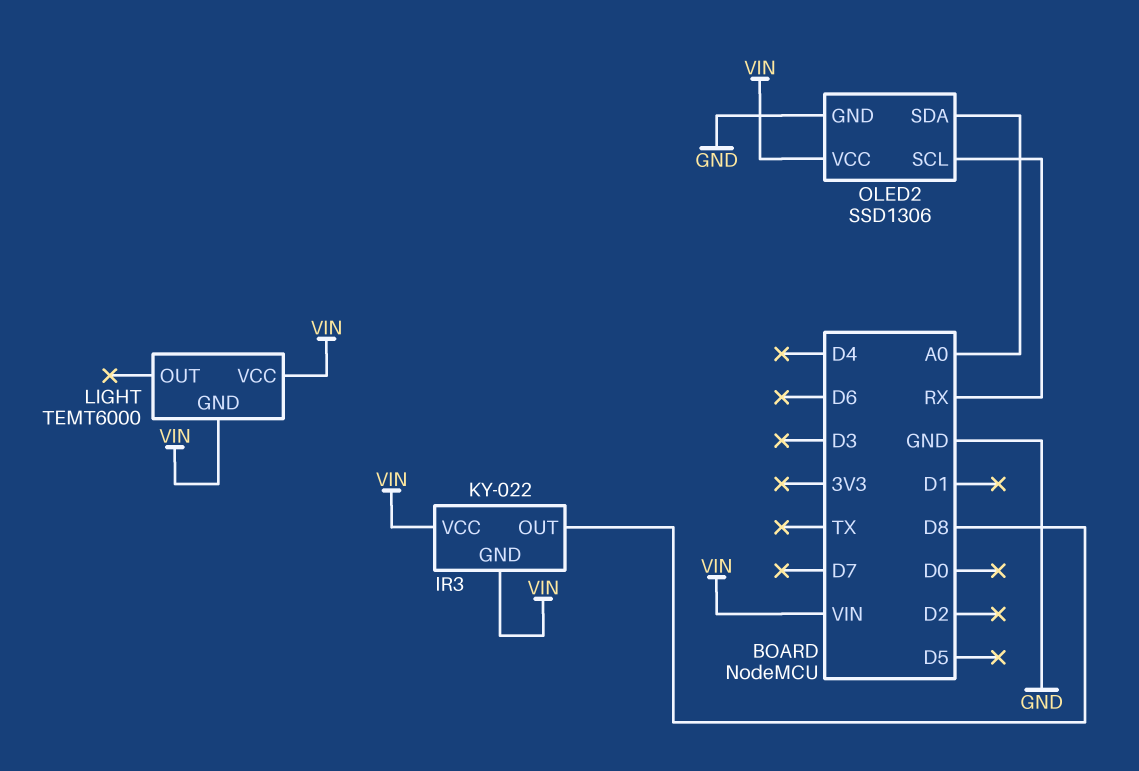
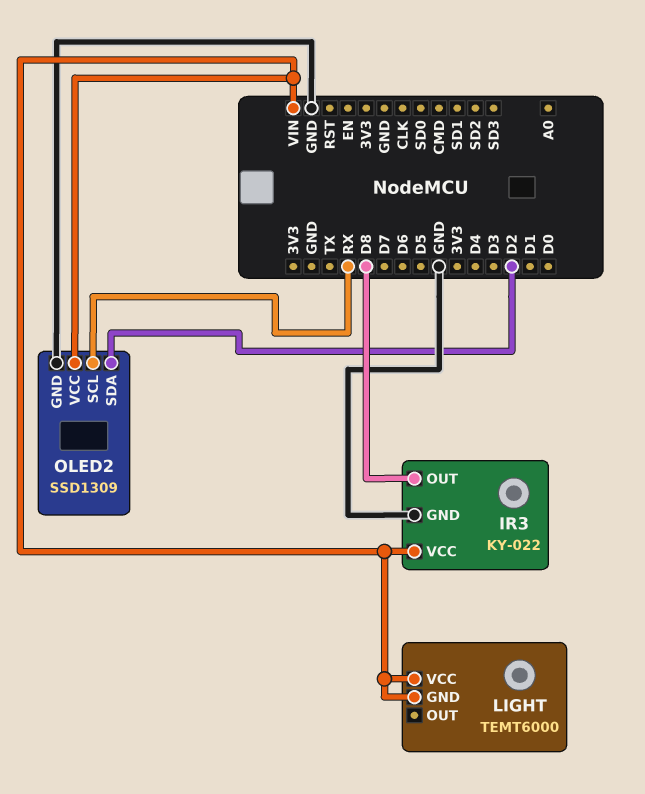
IR3 pin GND: VIN -> GND
OLED2: SSD1306 -> SSD1309
OLED2 pin SDA: A0 -> D2

